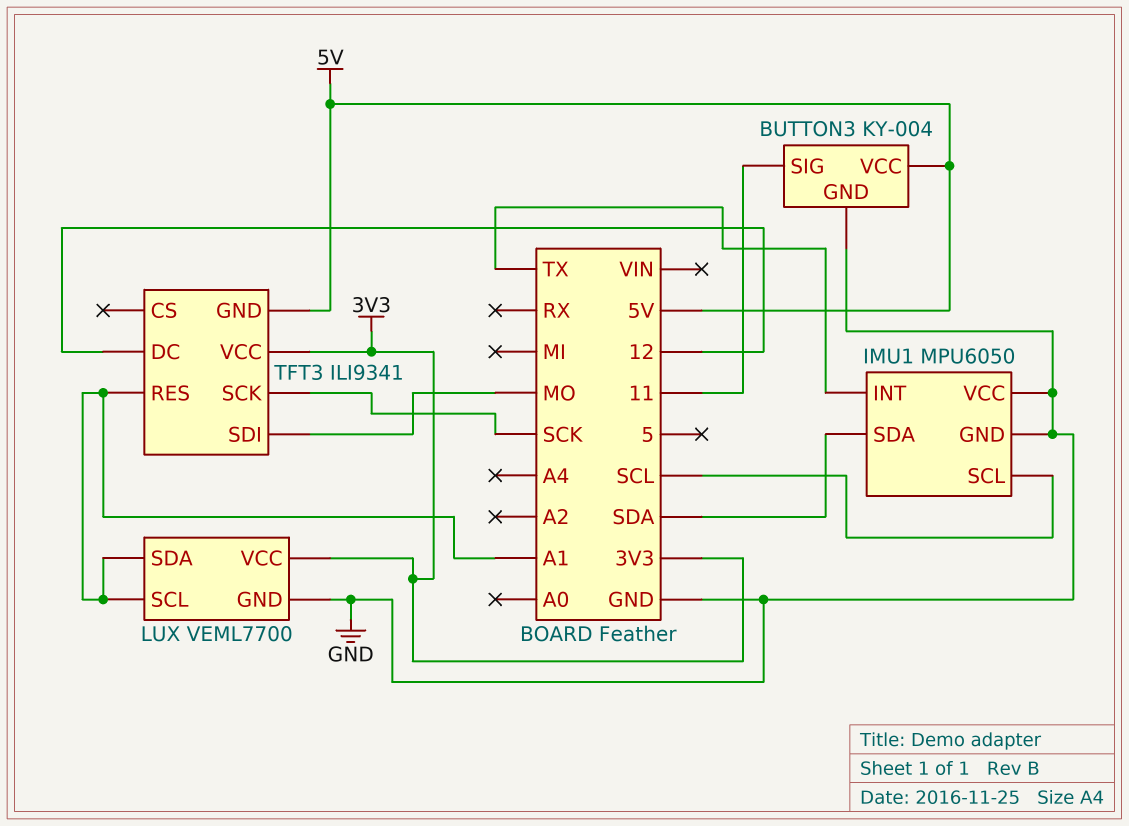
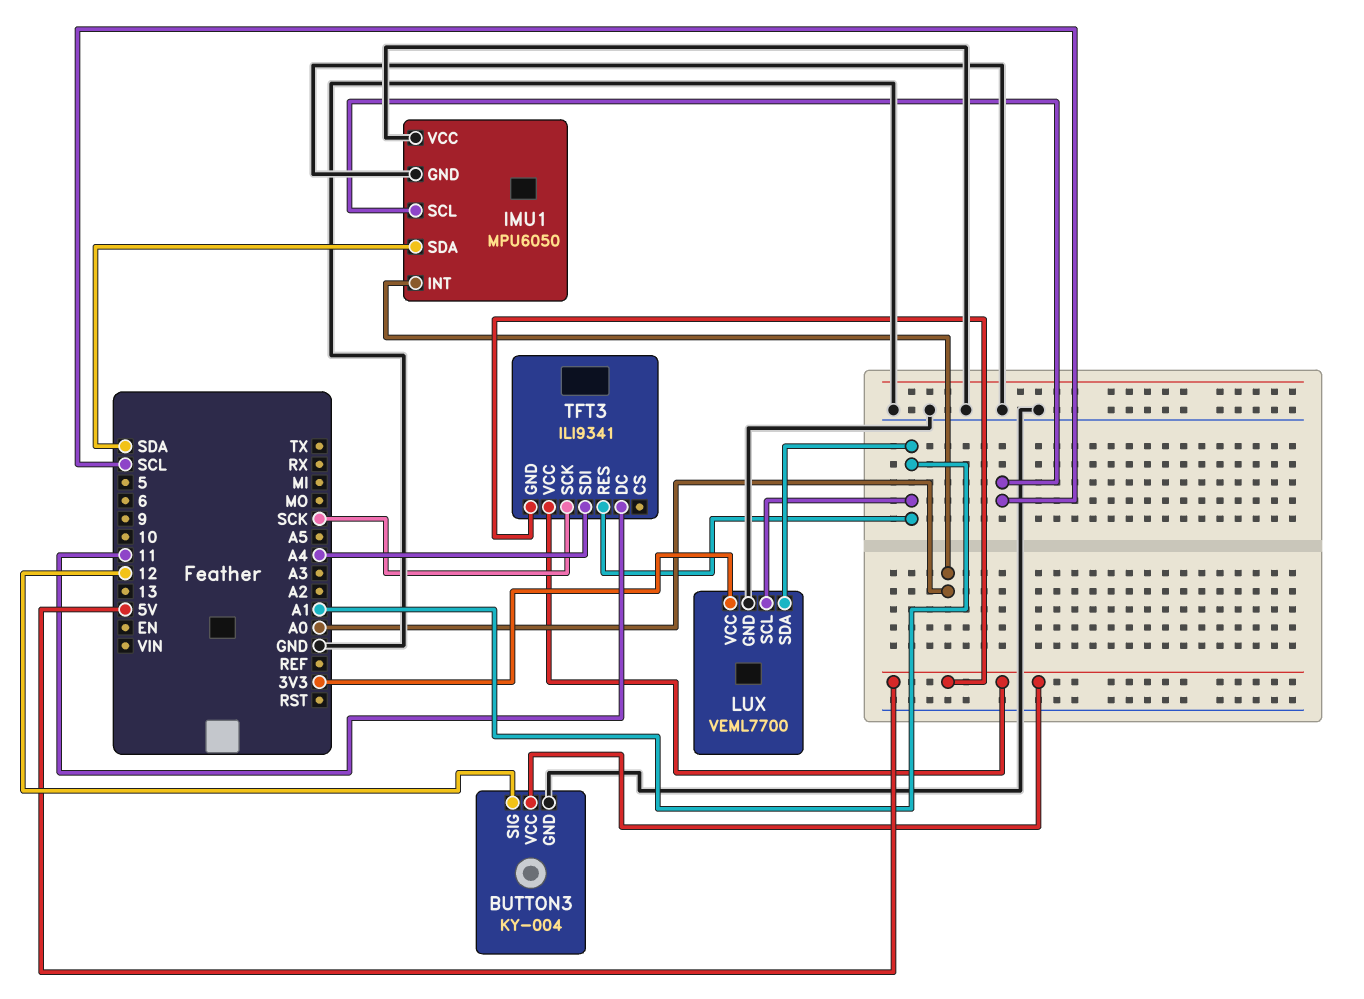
BUTTON3 pin SIG: 11 -> 12
IMU1 pin INT: TX -> A0
TFT3 pin DC: 12 -> 11
TFT3 pin SDI: MO -> A4
TFT3 pin VCC: 3V3 -> 5V

